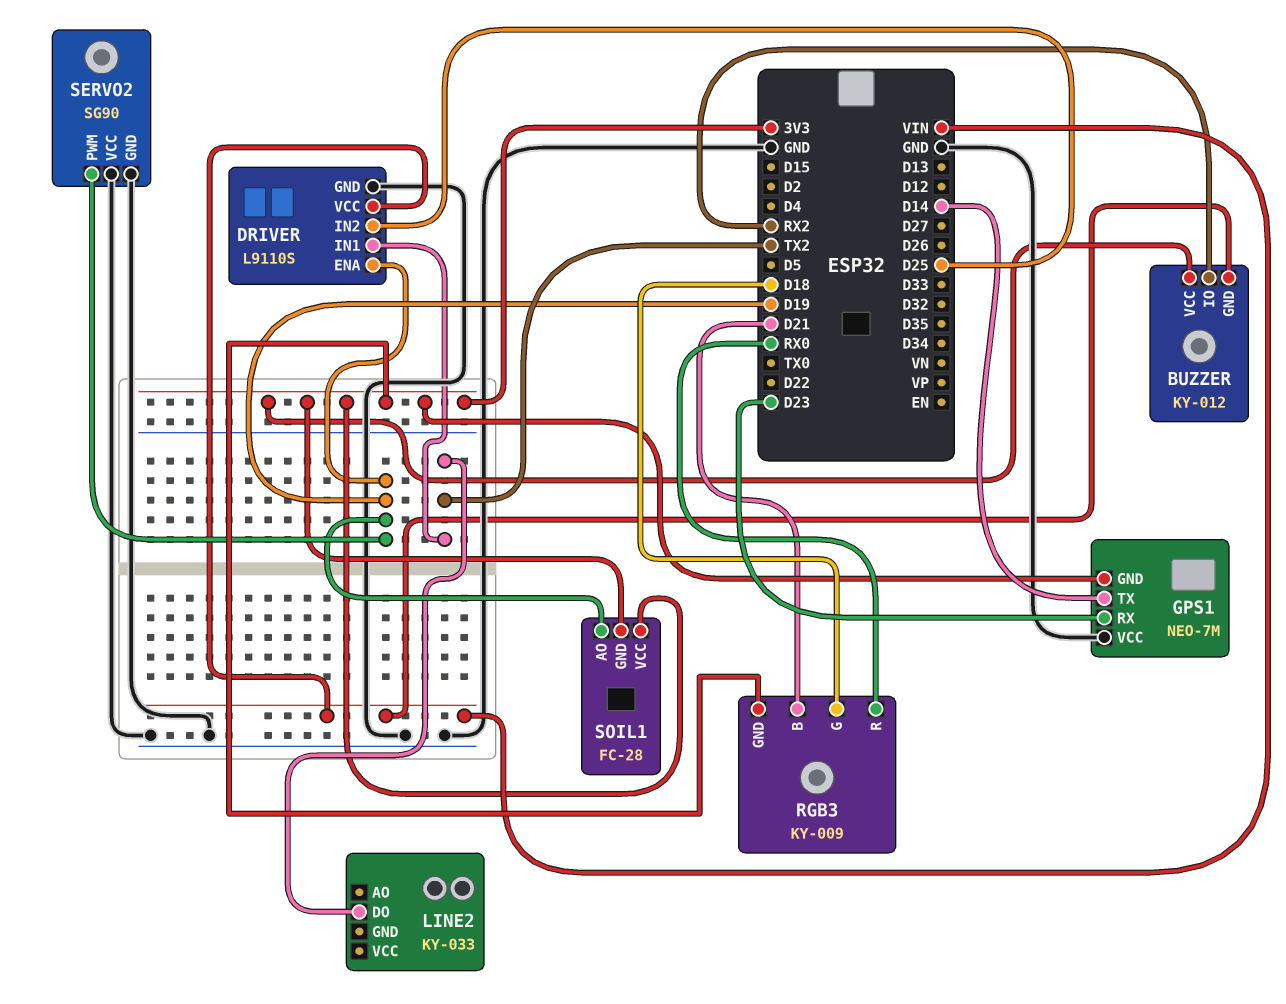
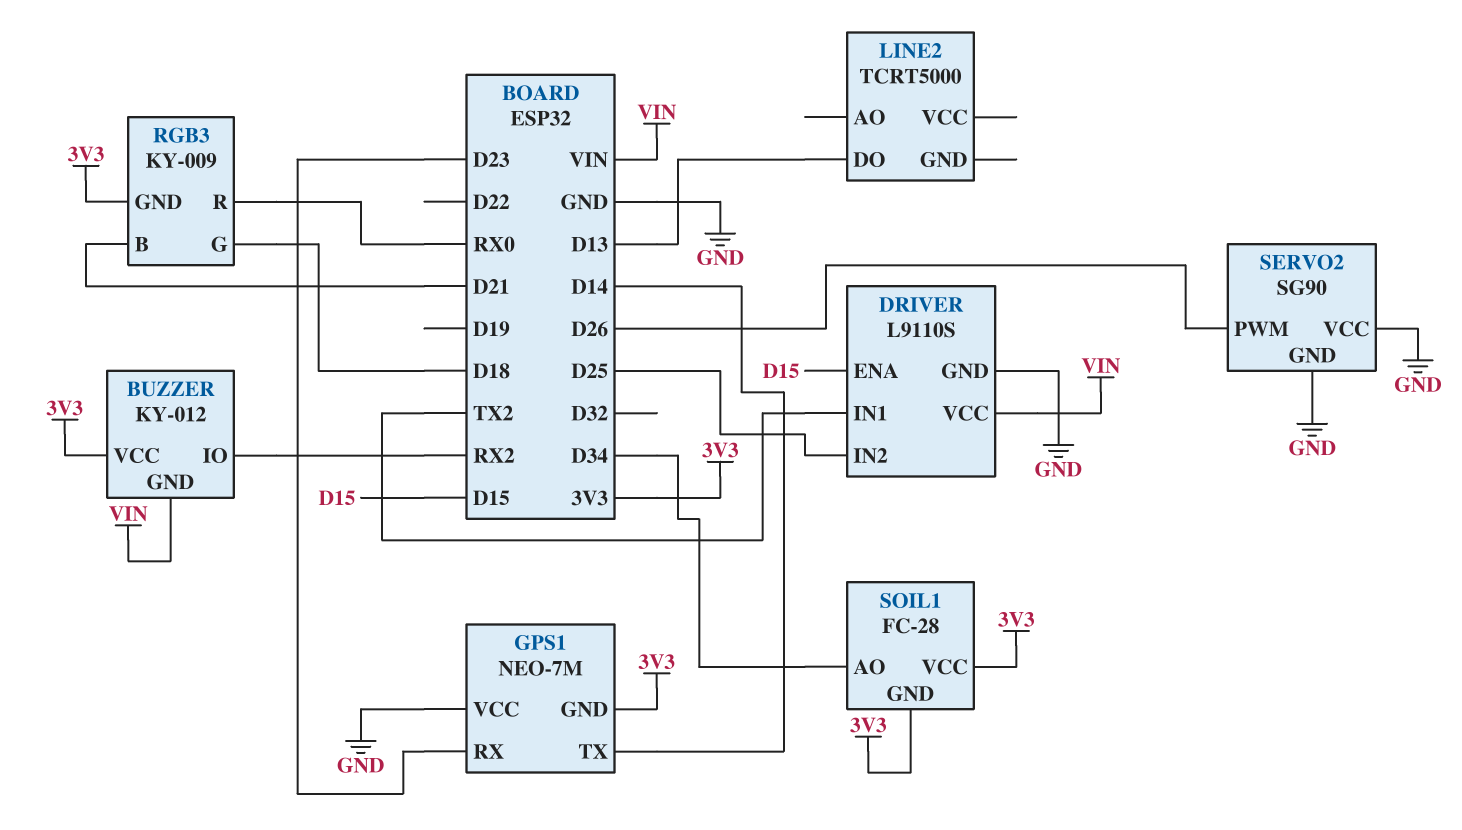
DRIVER pin ENA: D19 -> D15
LINE2: KY-033 -> TCRT5000
LINE2 pin DO: TX2 -> D13
SERVO2 pin PWM: D19 -> D26
SOIL1 pin AO: D19 -> D34

